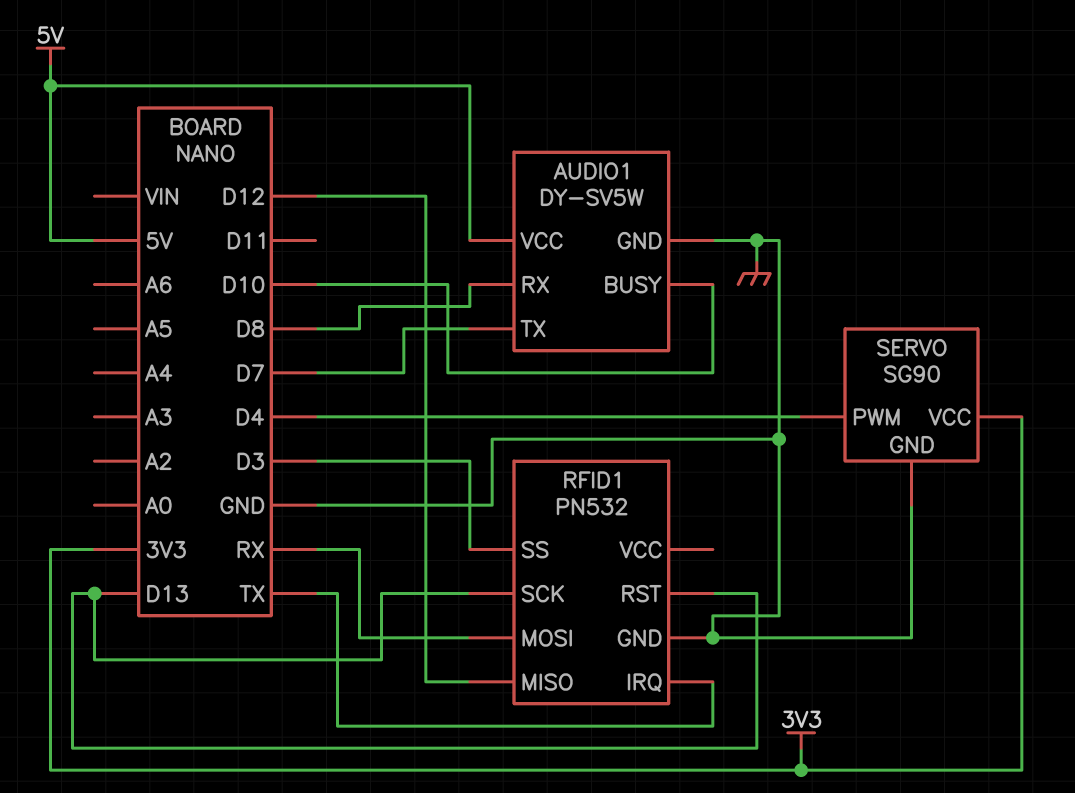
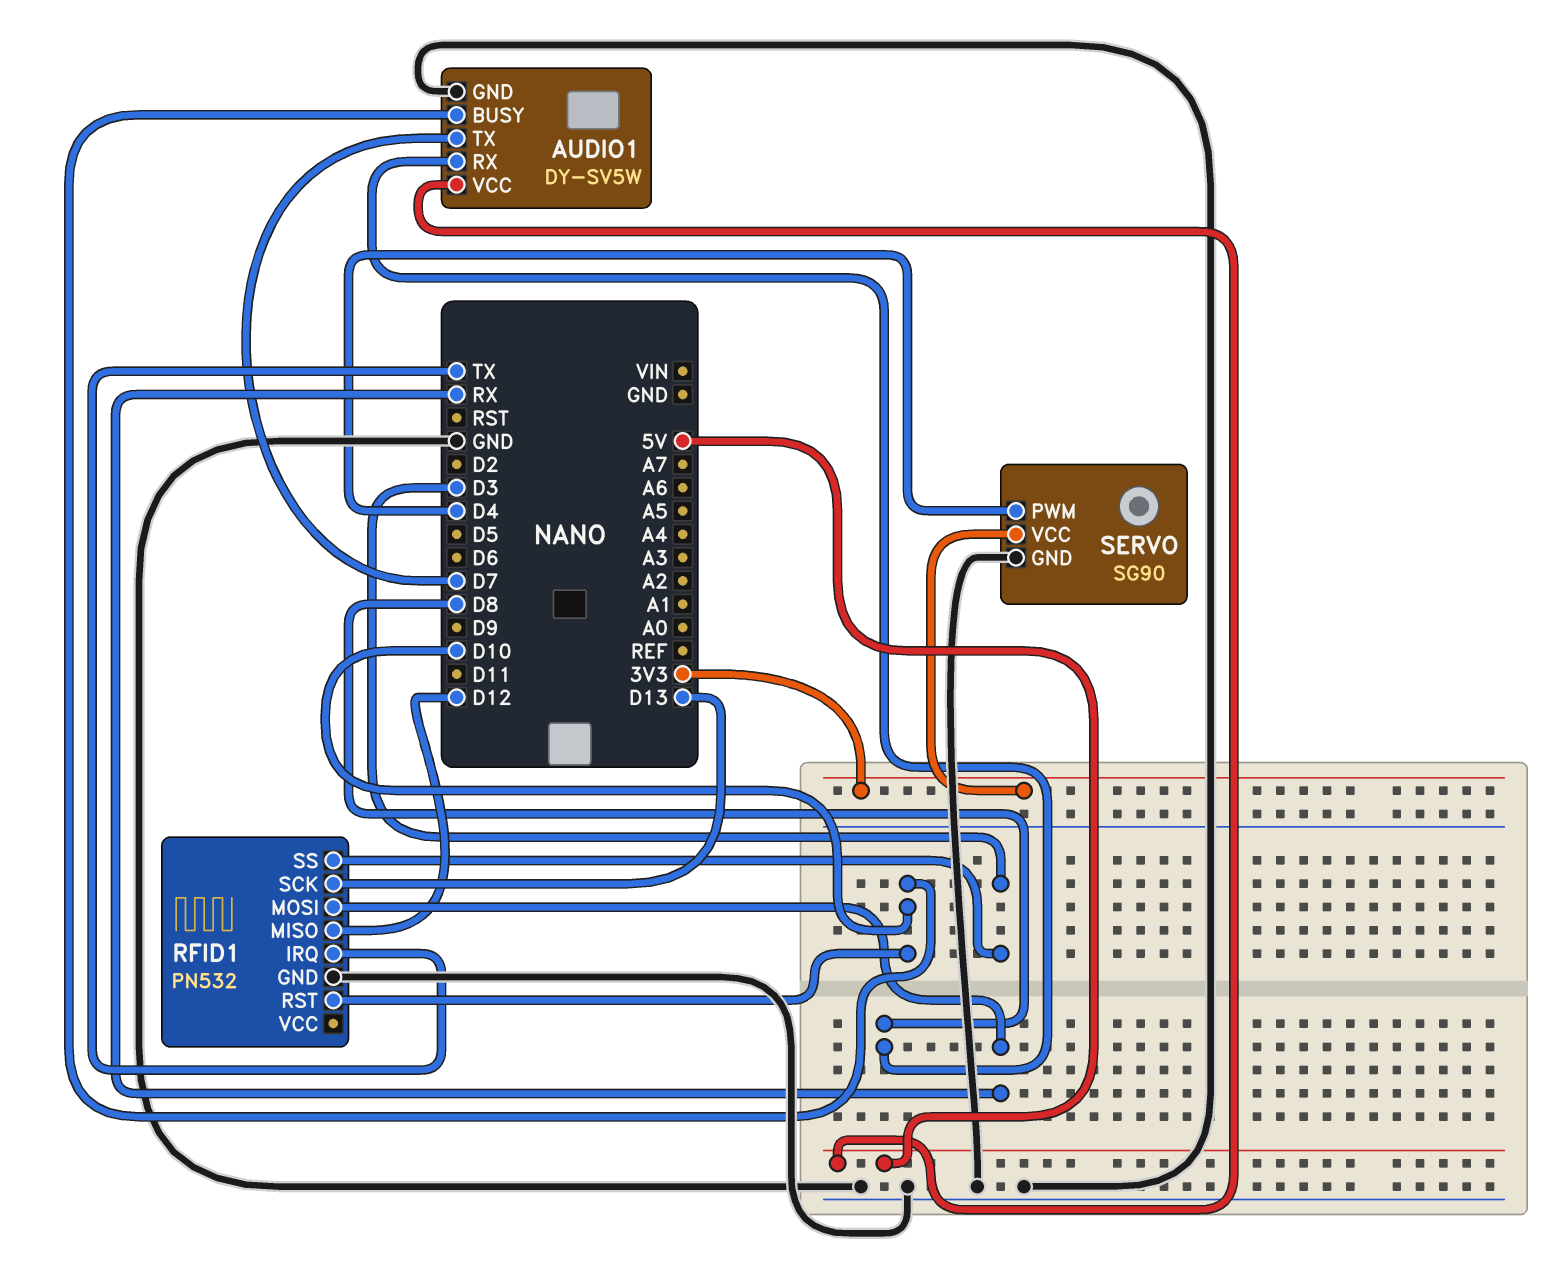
RFID1 pin RST: D13 -> D10

